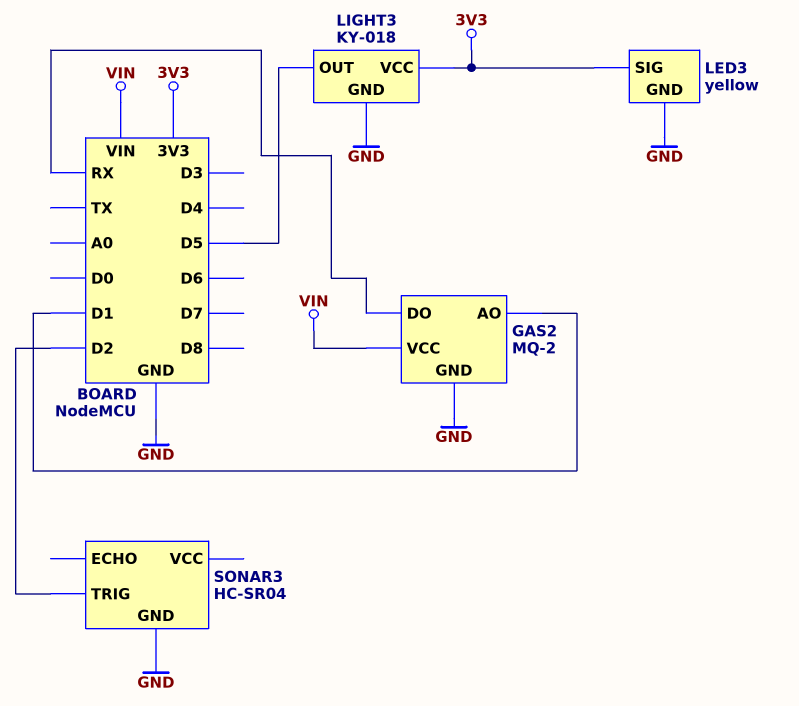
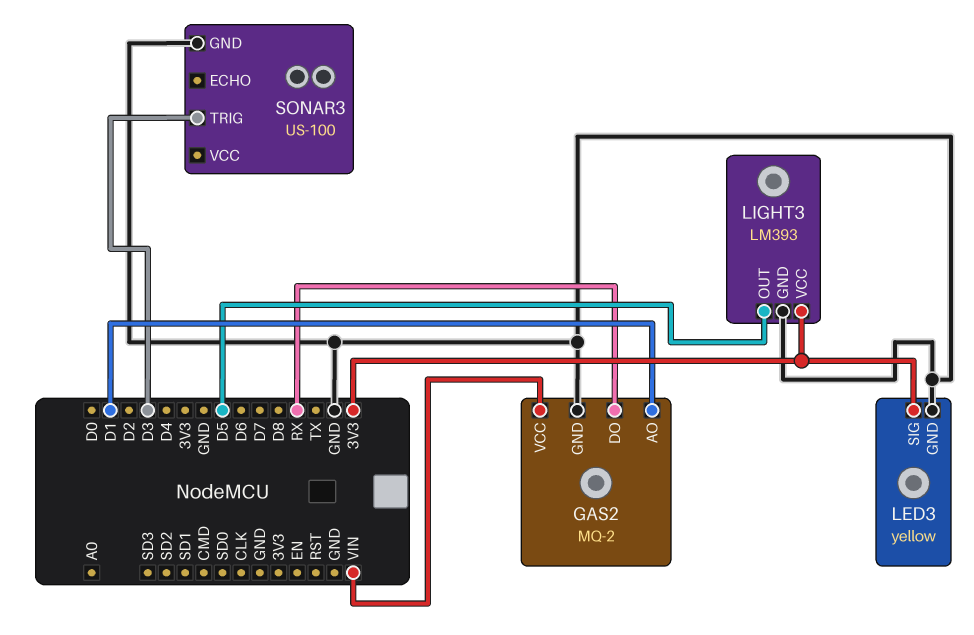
LIGHT3: KY-018 -> LM393
SONAR3: HC-SR04 -> US-100
SONAR3 pin TRIG: D2 -> D3

